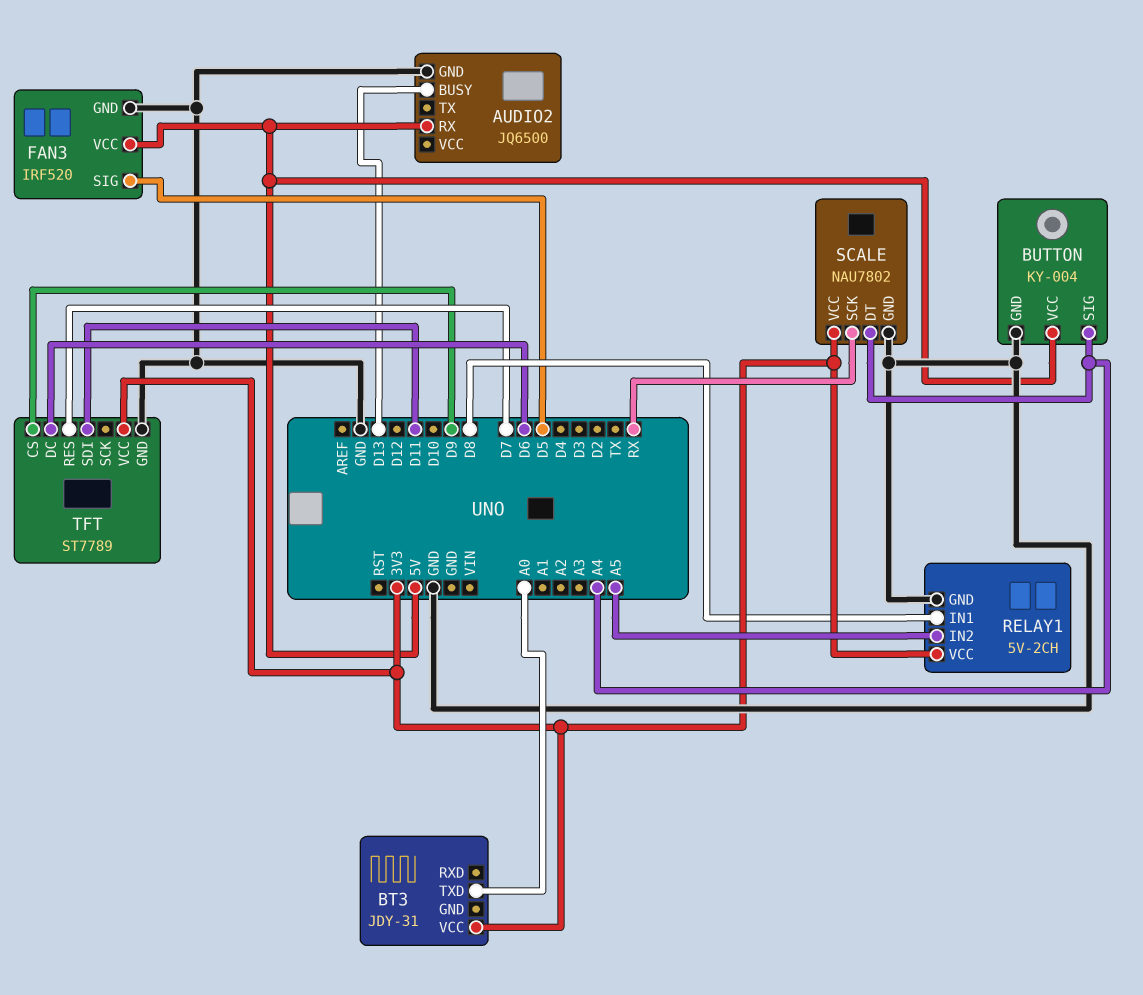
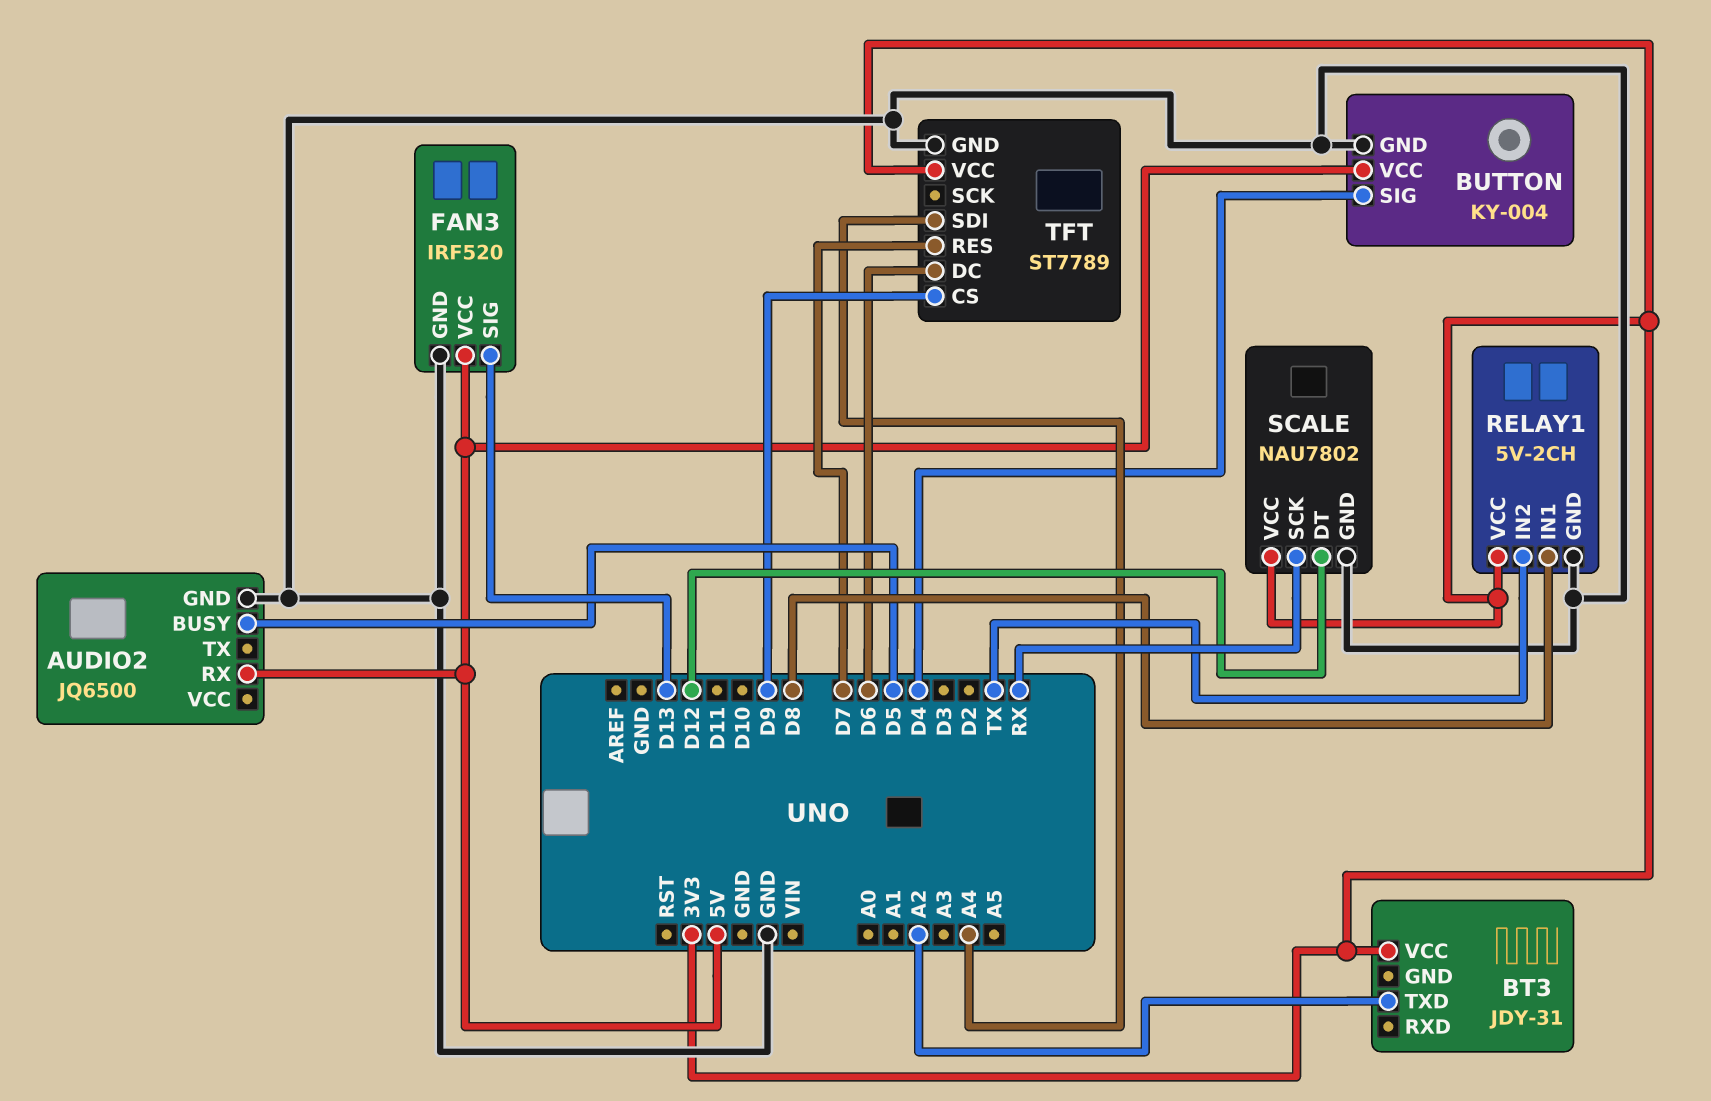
AUDIO2 pin BUSY: D13 -> D5
BT3 pin TXD: A0 -> A2
BUTTON pin SIG: A4 -> D4
FAN3 pin SIG: D5 -> D13
RELAY1 pin IN2: A5 -> TX
SCALE pin DT: A4 -> D12
TFT pin SDI: D11 -> A4

